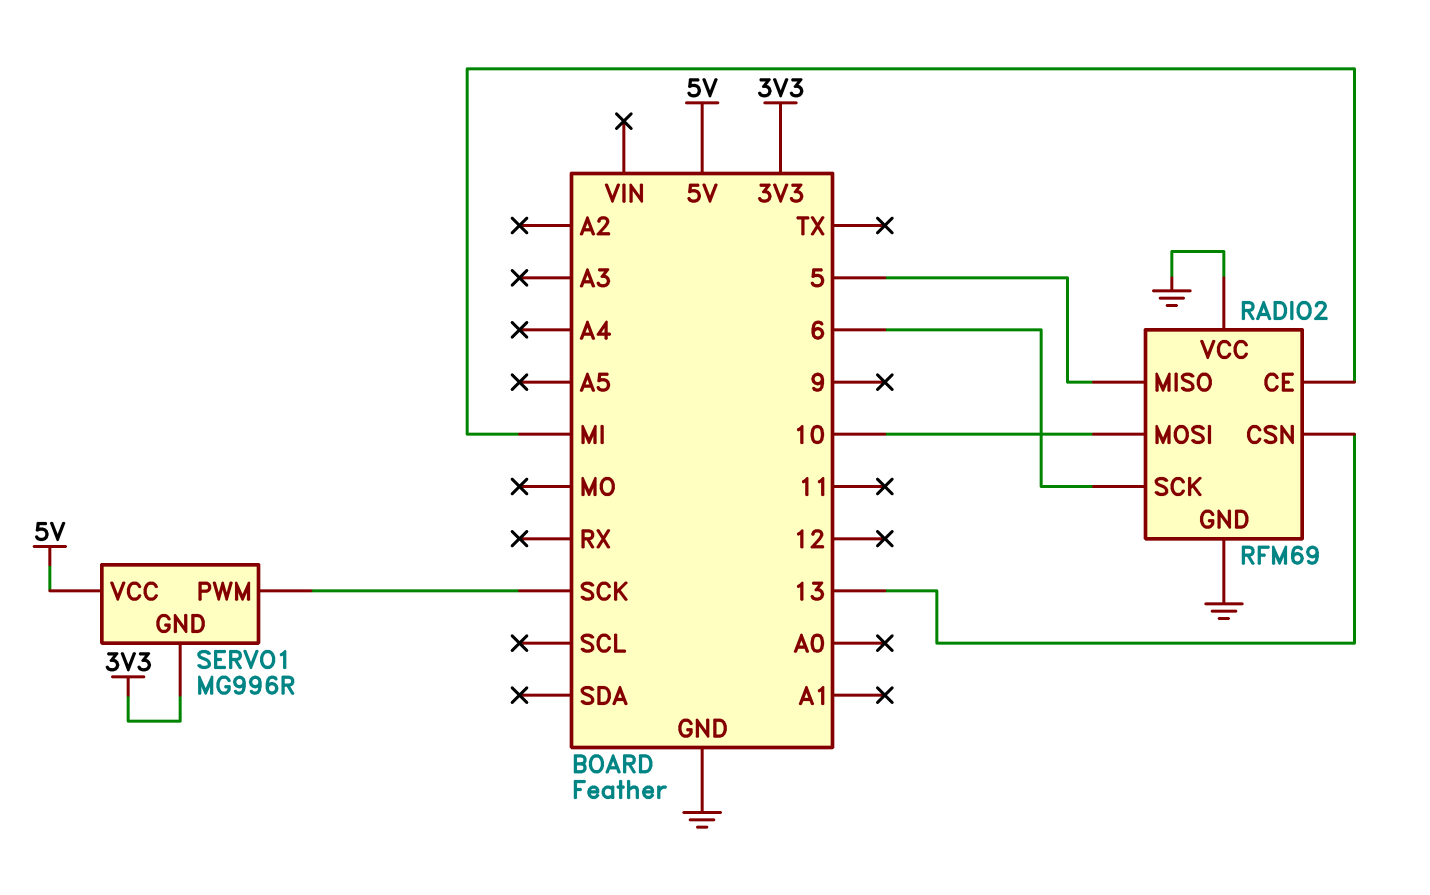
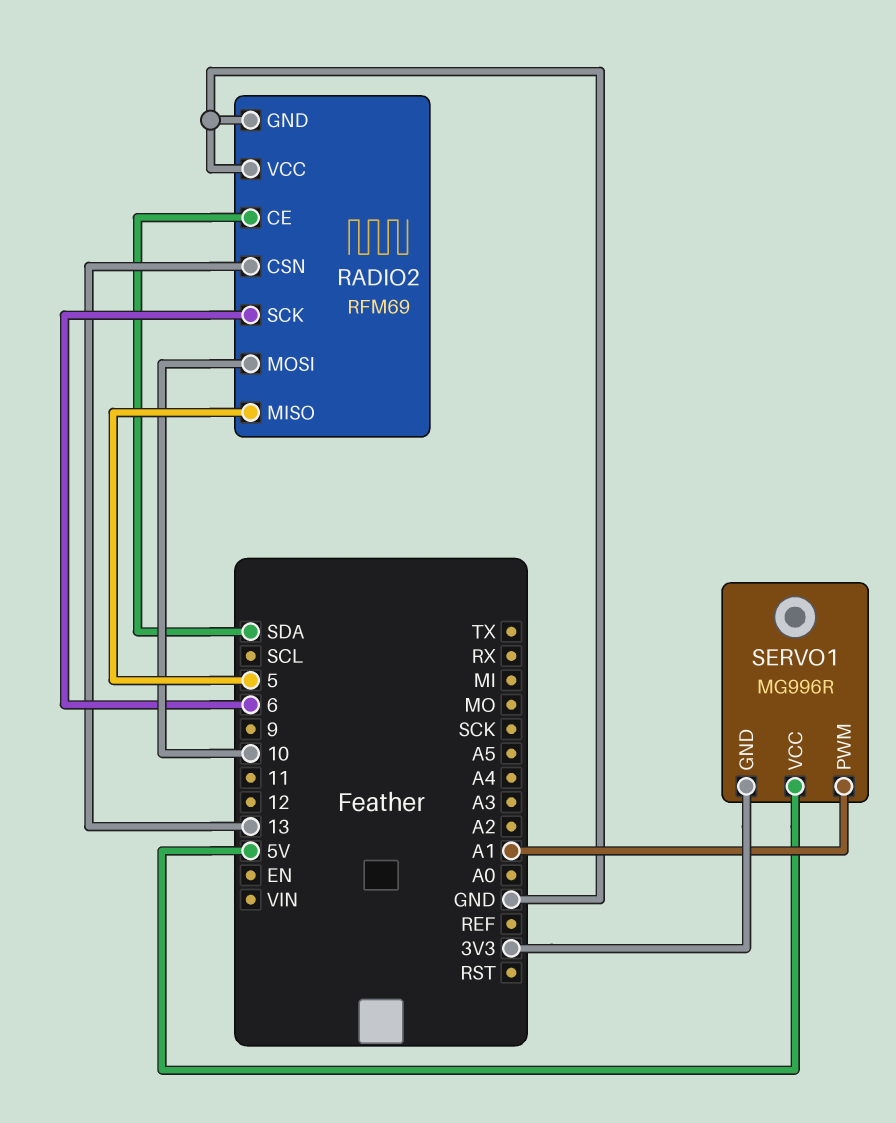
RADIO2 pin CE: MI -> SDA
SERVO1 pin PWM: SCK -> A1

